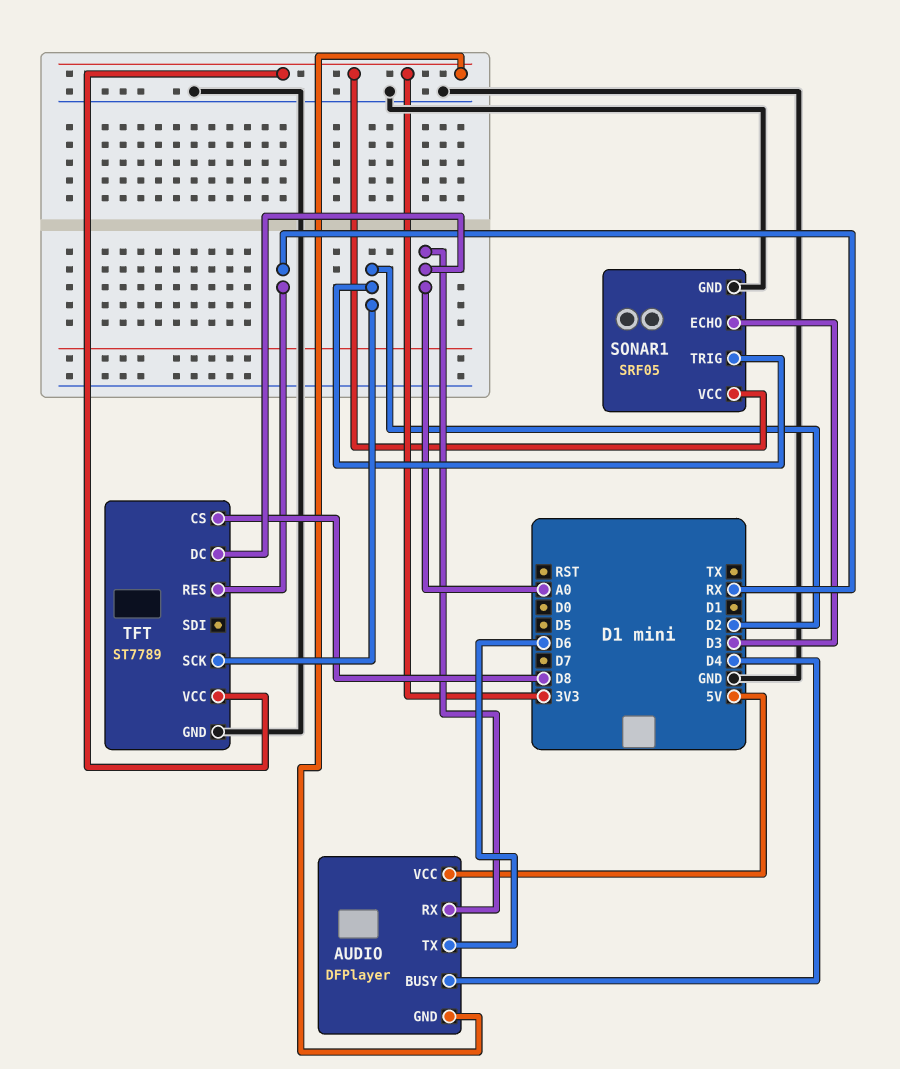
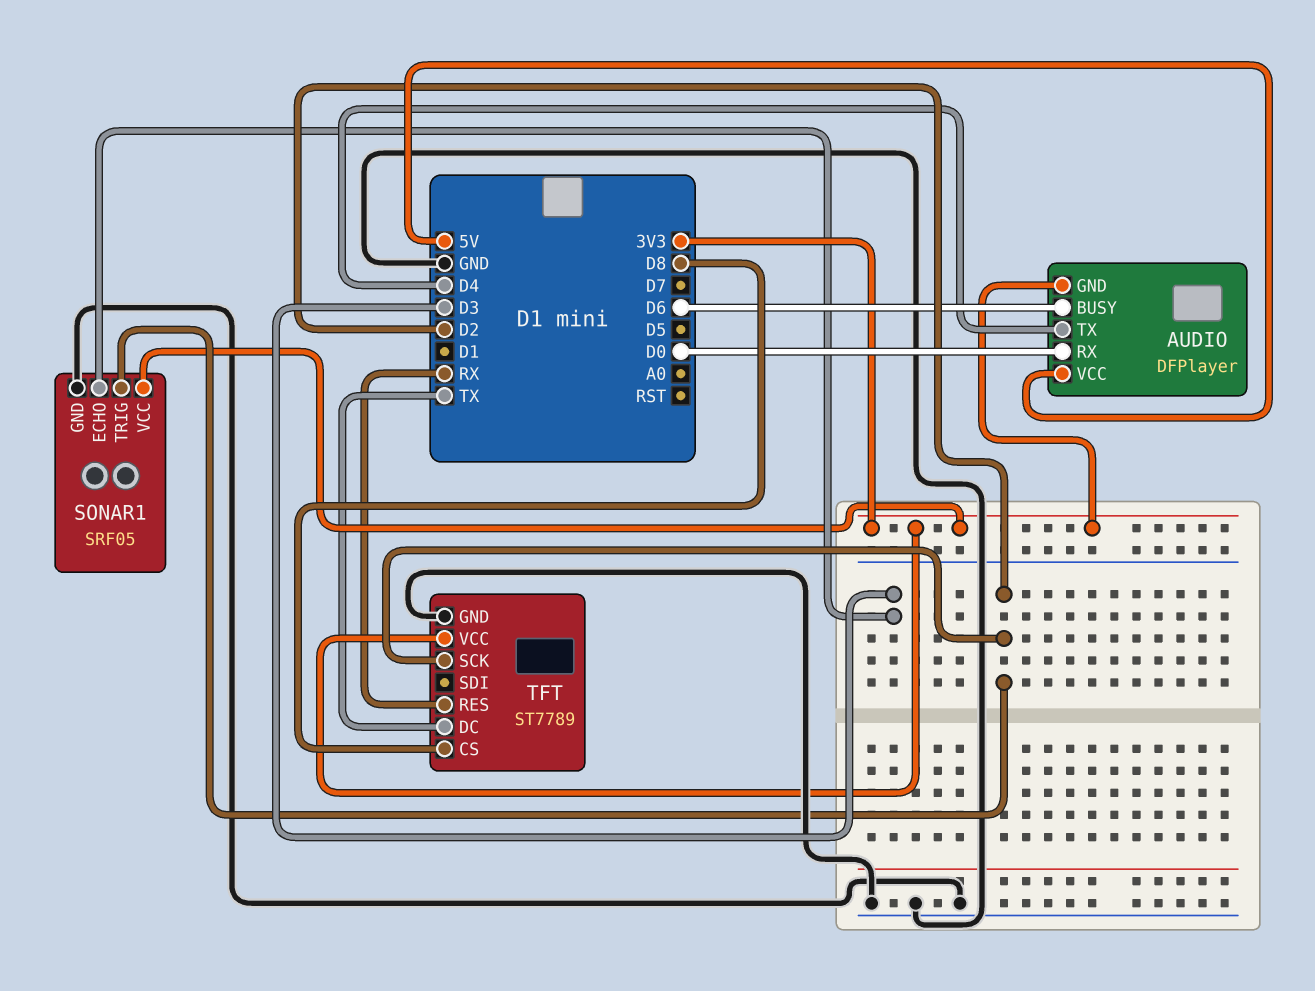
AUDIO pin BUSY: D4 -> D6
AUDIO pin RX: A0 -> D0
AUDIO pin TX: D6 -> D4
TFT pin DC: A0 -> TX

